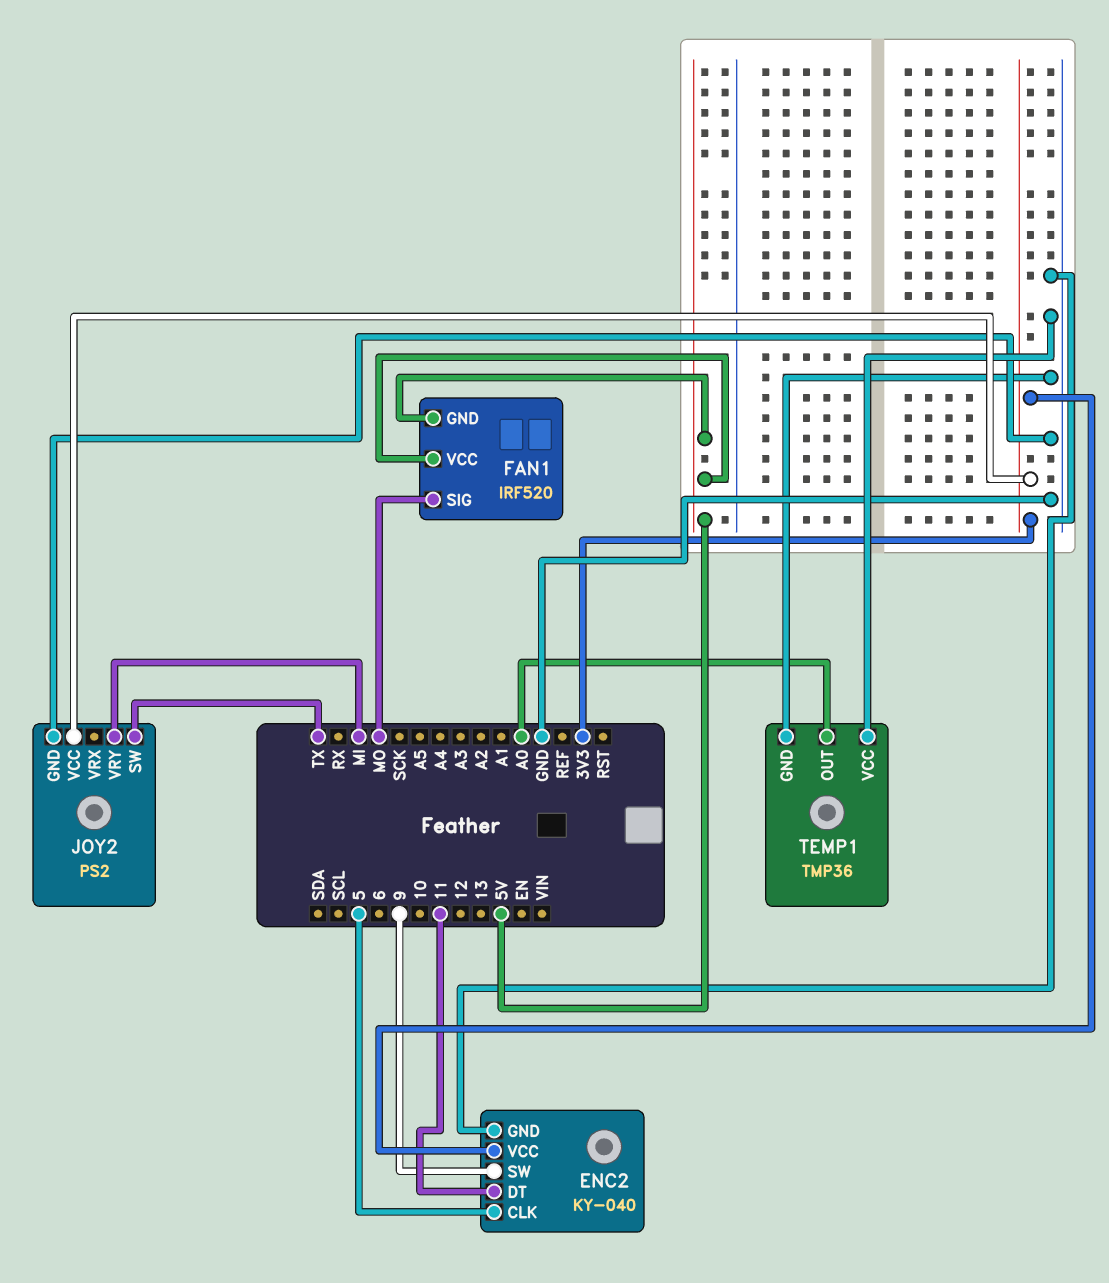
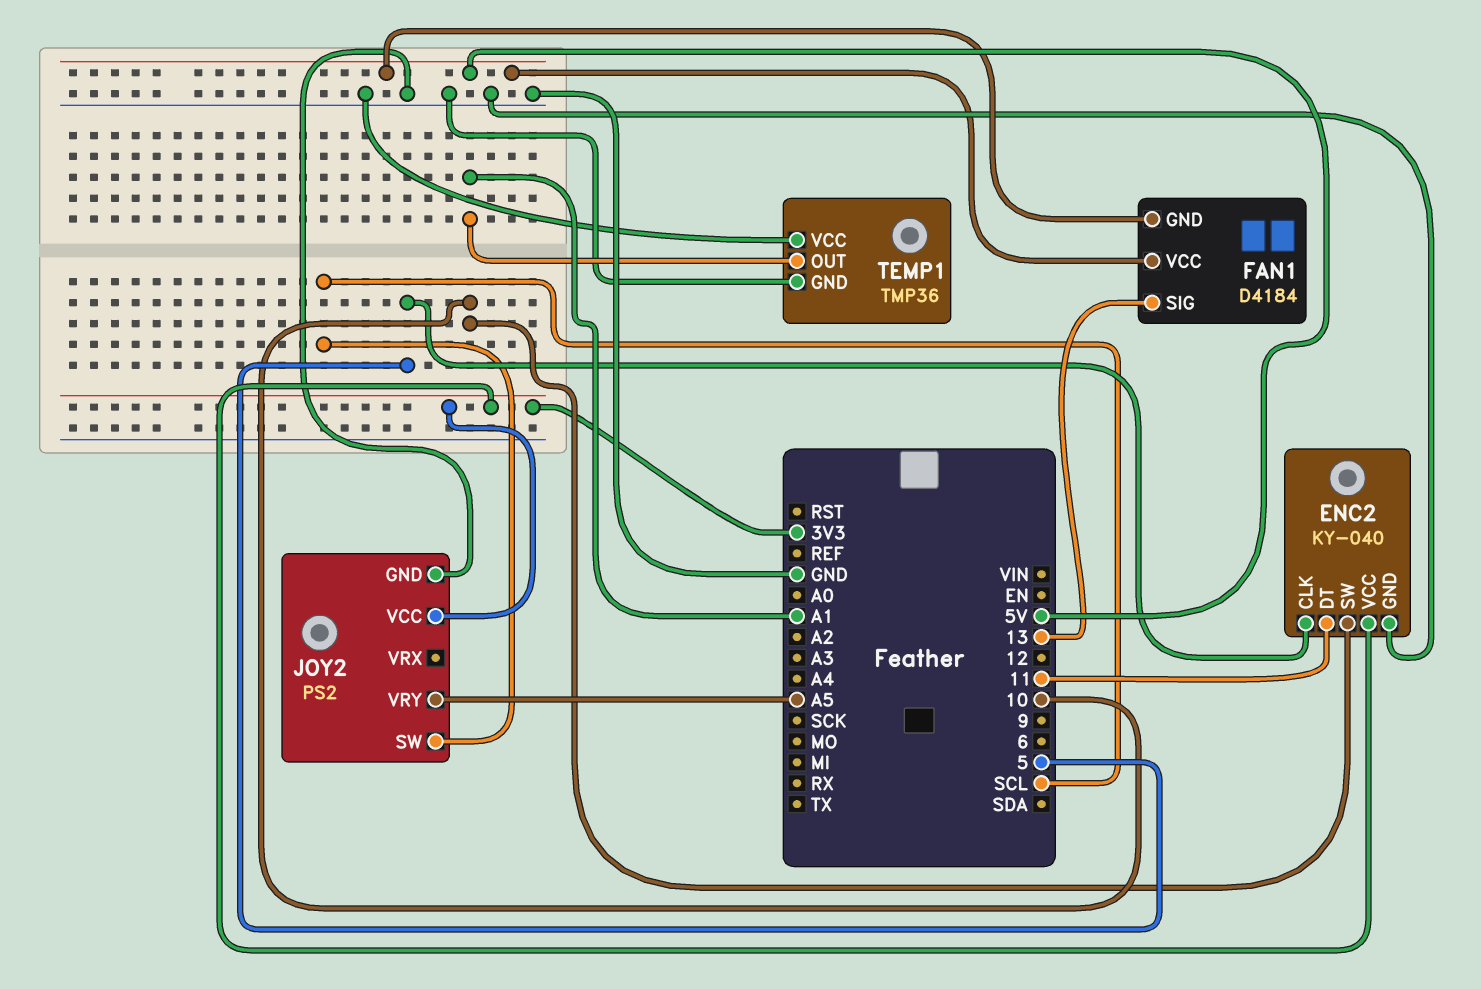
ENC2 pin SW: 9 -> 10
FAN1: IRF520 -> D4184
FAN1 pin SIG: MO -> 13
JOY2 pin SW: TX -> SCL
JOY2 pin VRY: MI -> A5
TEMP1 pin OUT: A0 -> A1

